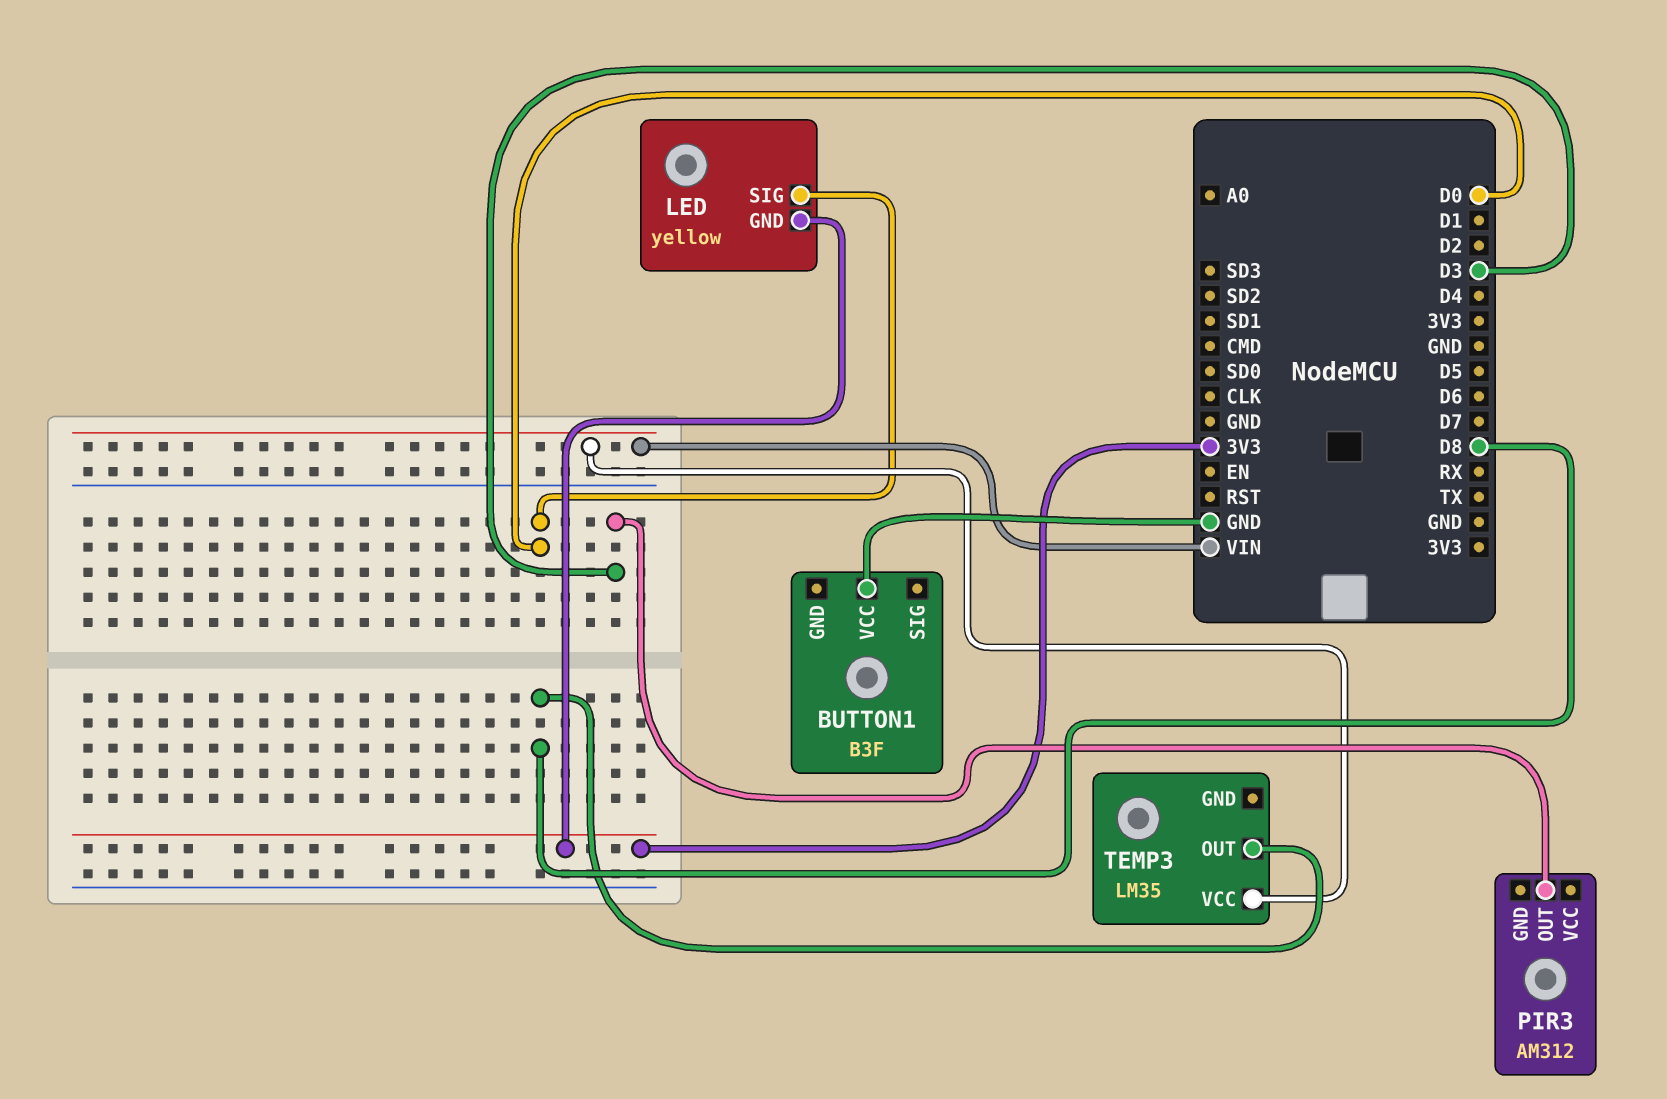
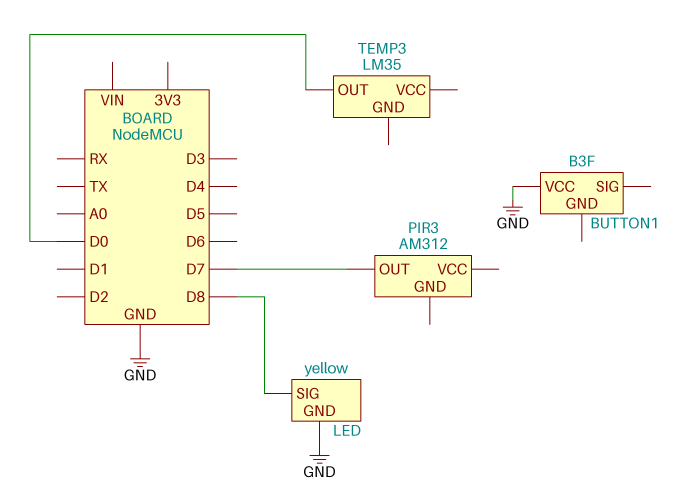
LED pin GND: 3V3 -> GND
LED pin SIG: D0 -> D8
PIR3 pin OUT: D3 -> D7
TEMP3 pin OUT: D8 -> D0
TEMP3 pin VCC: VIN -> none

